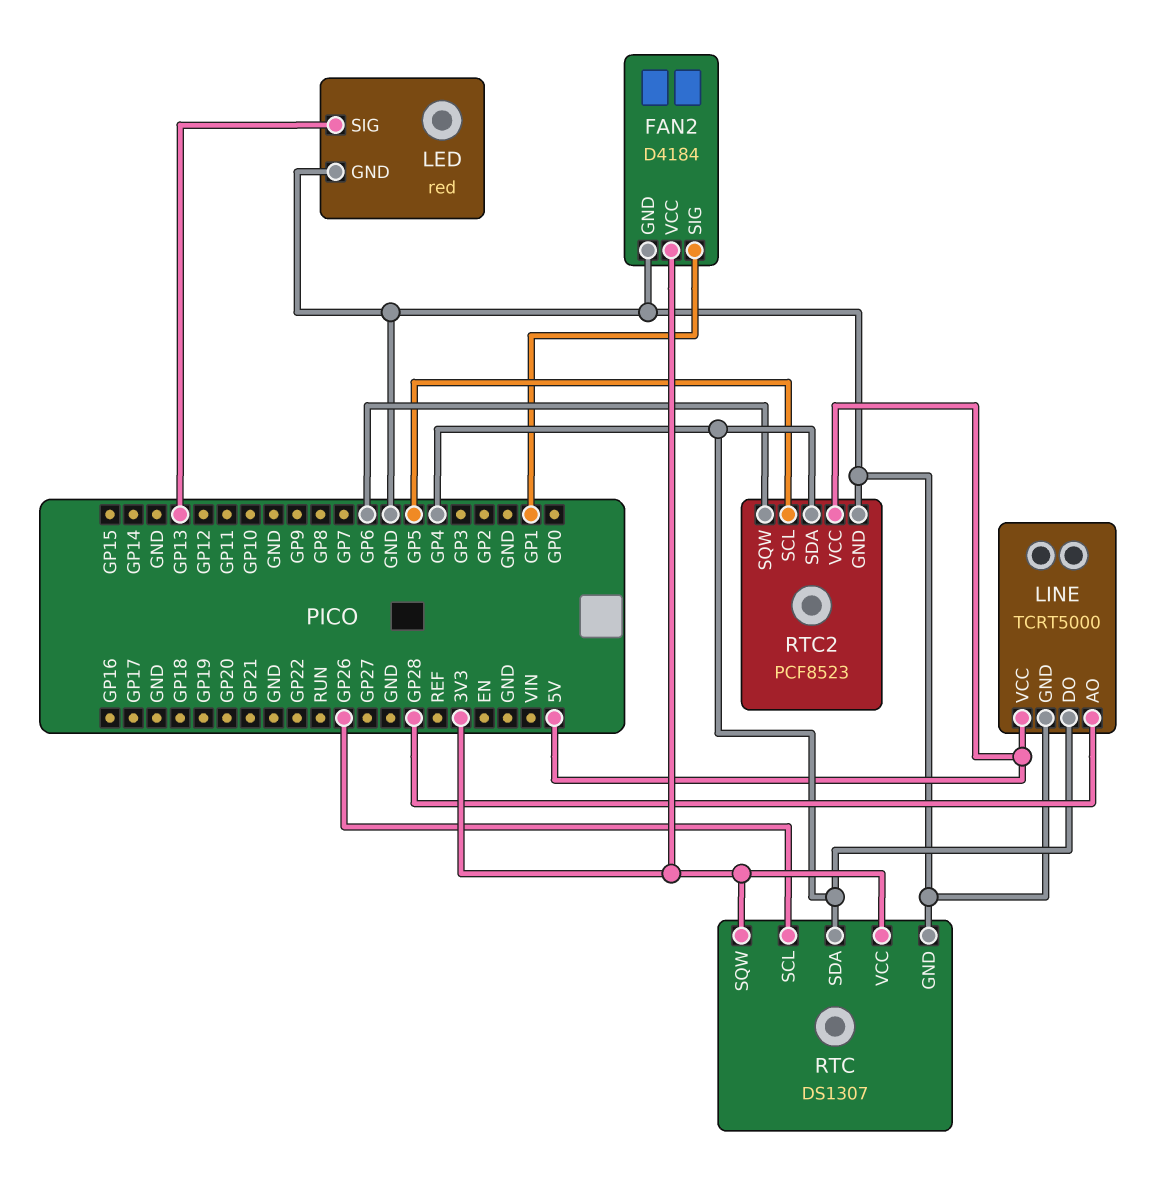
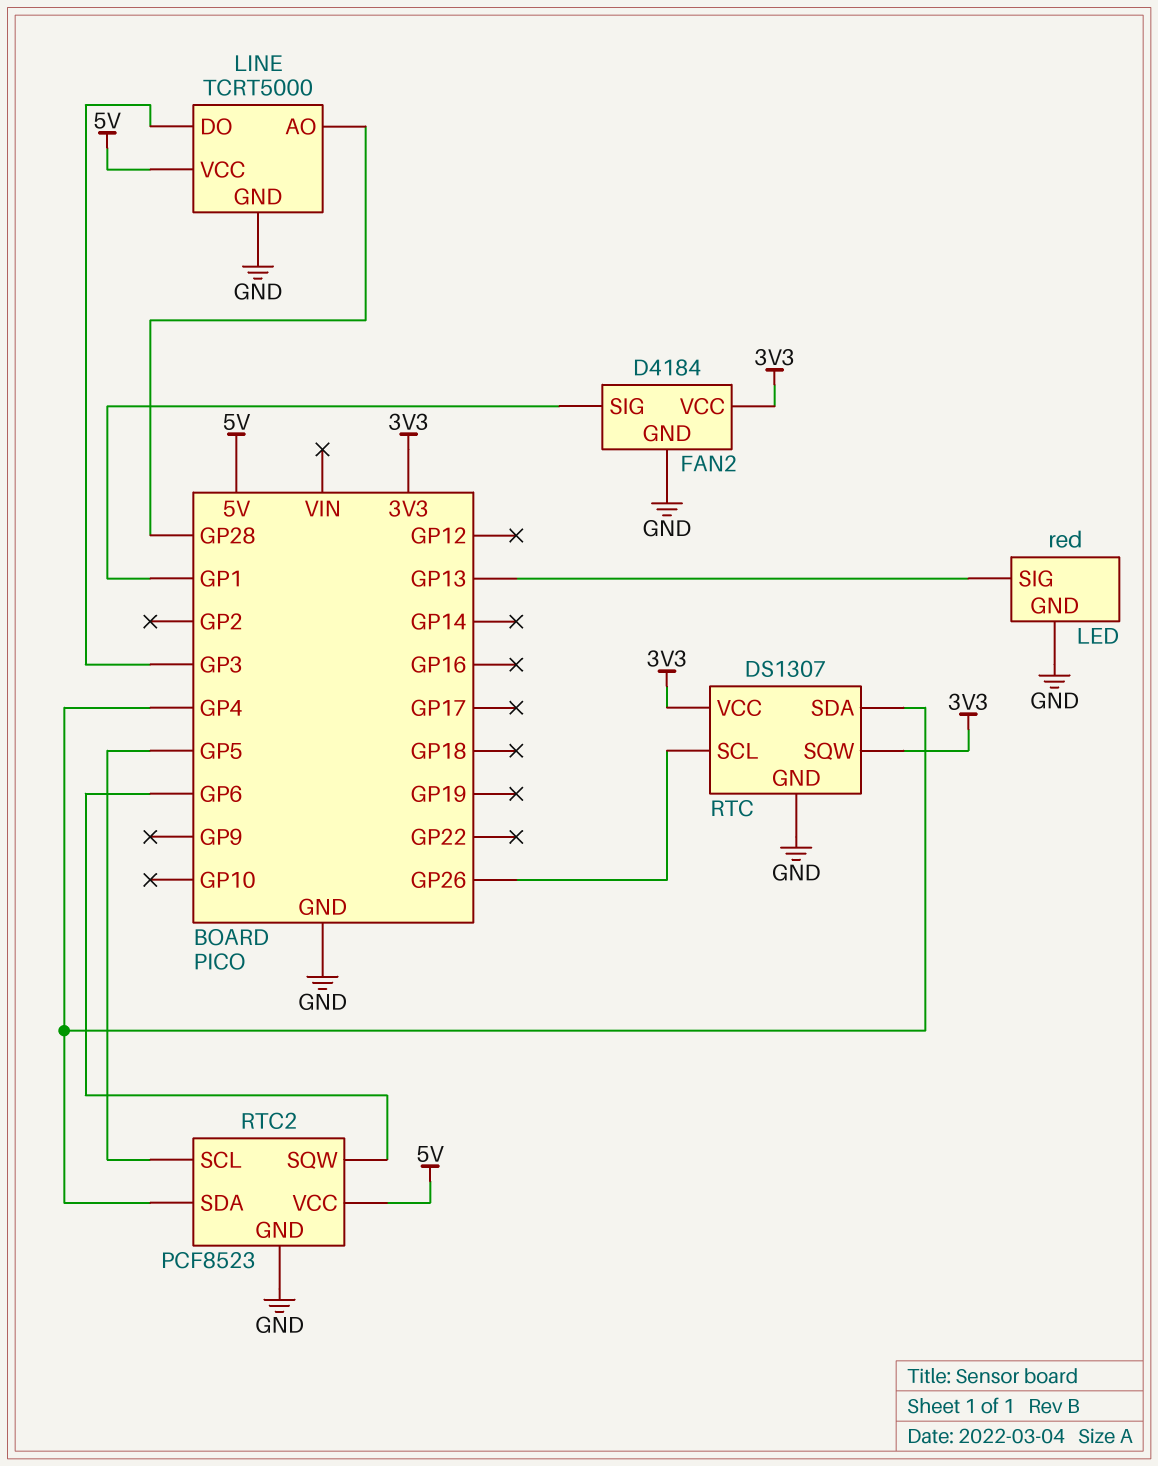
LINE pin DO: GP4 -> GP3

